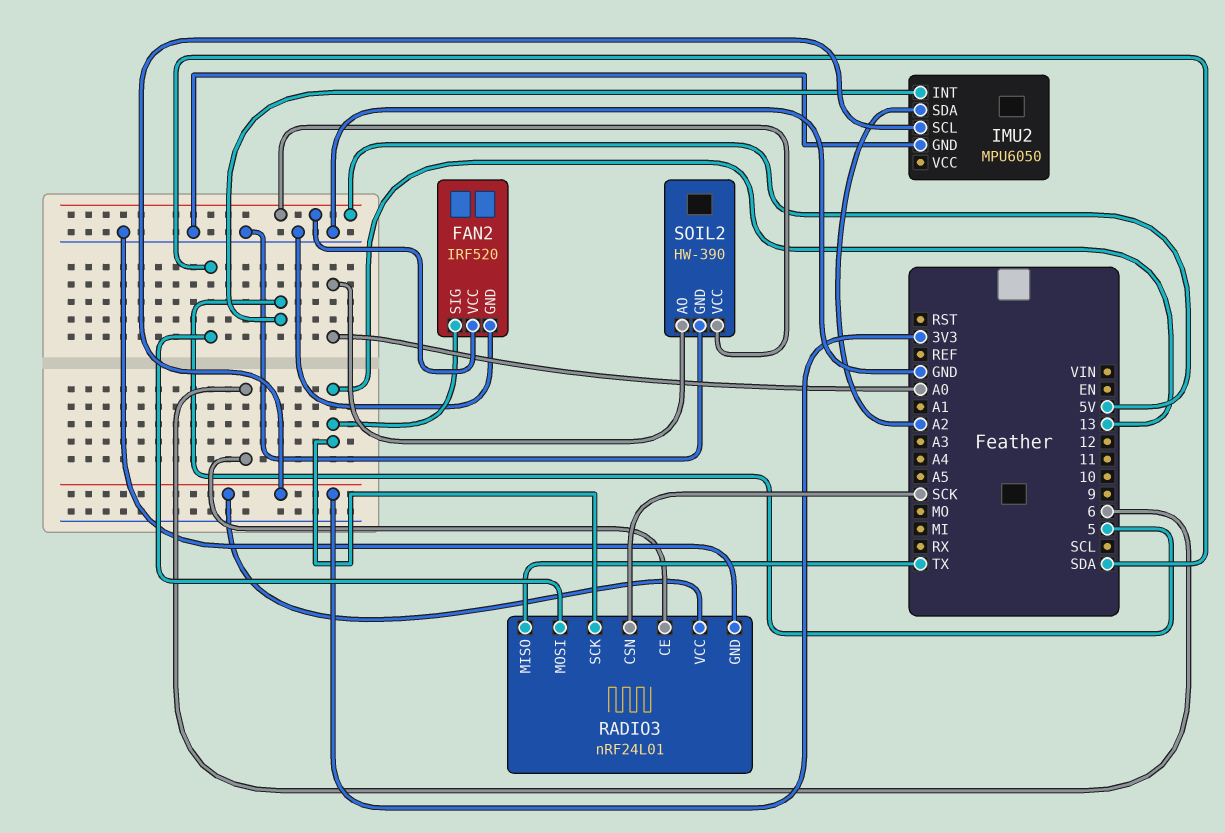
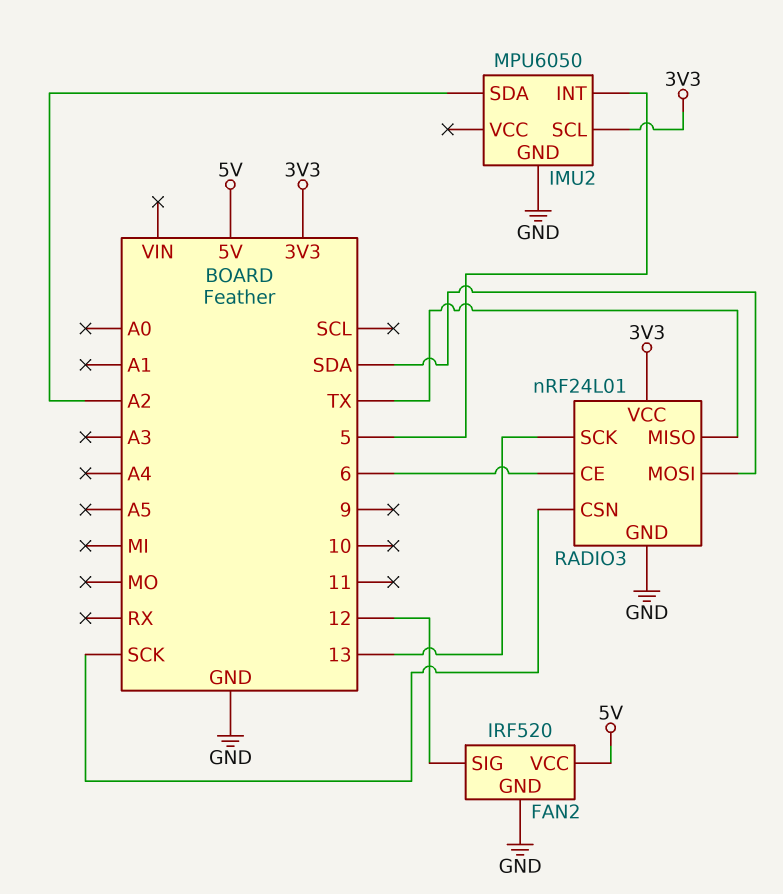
FAN2 pin SIG: 13 -> 12
SOIL2: HW-390 -> none
SOIL2 pin AO: A0 -> none
SOIL2 pin GND: GND -> none
SOIL2 pin VCC: 5V -> none

